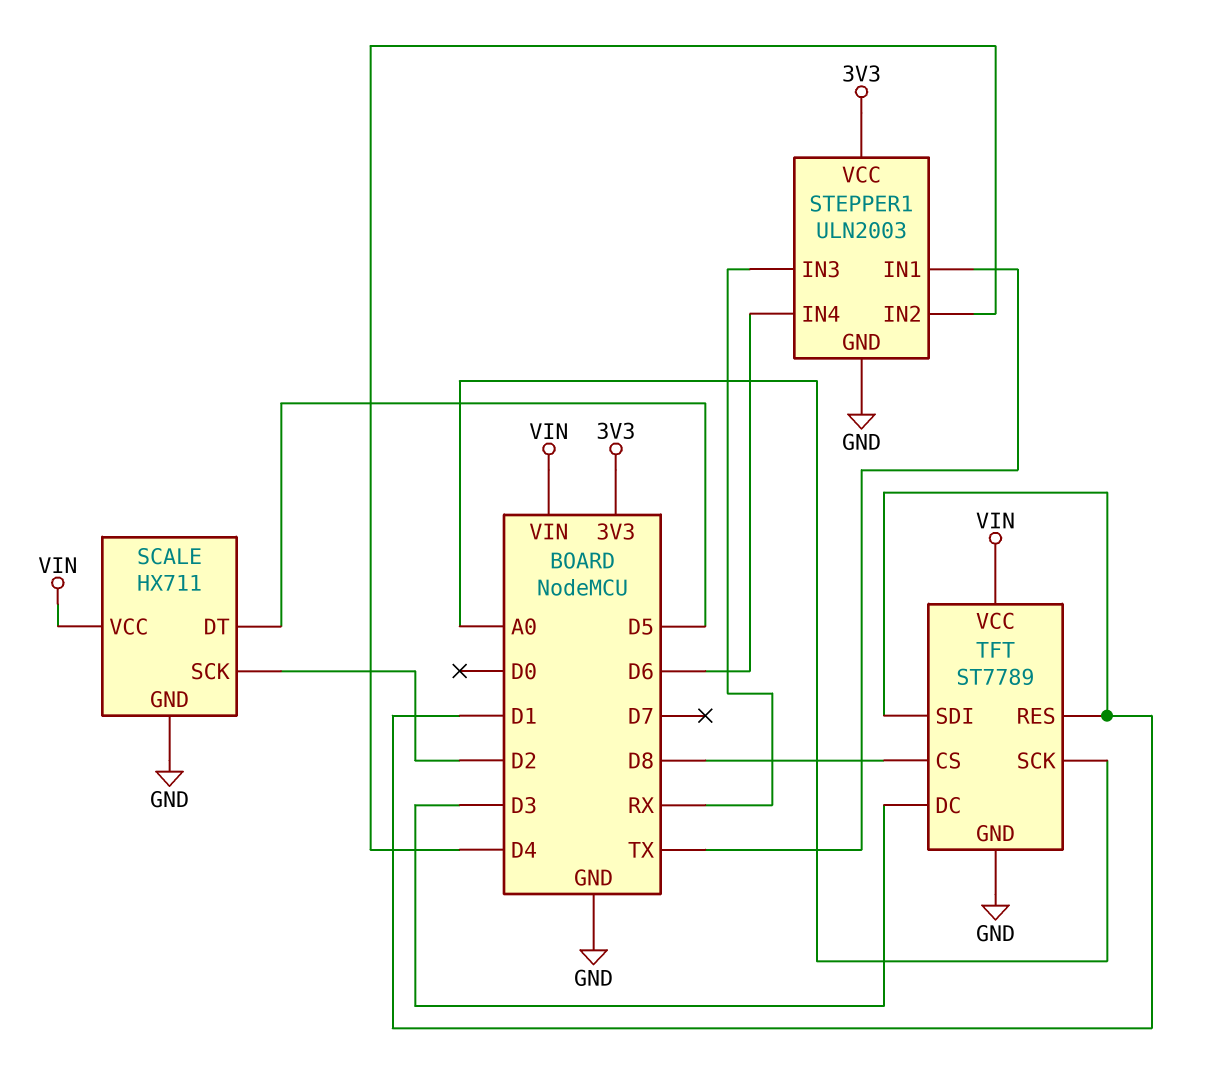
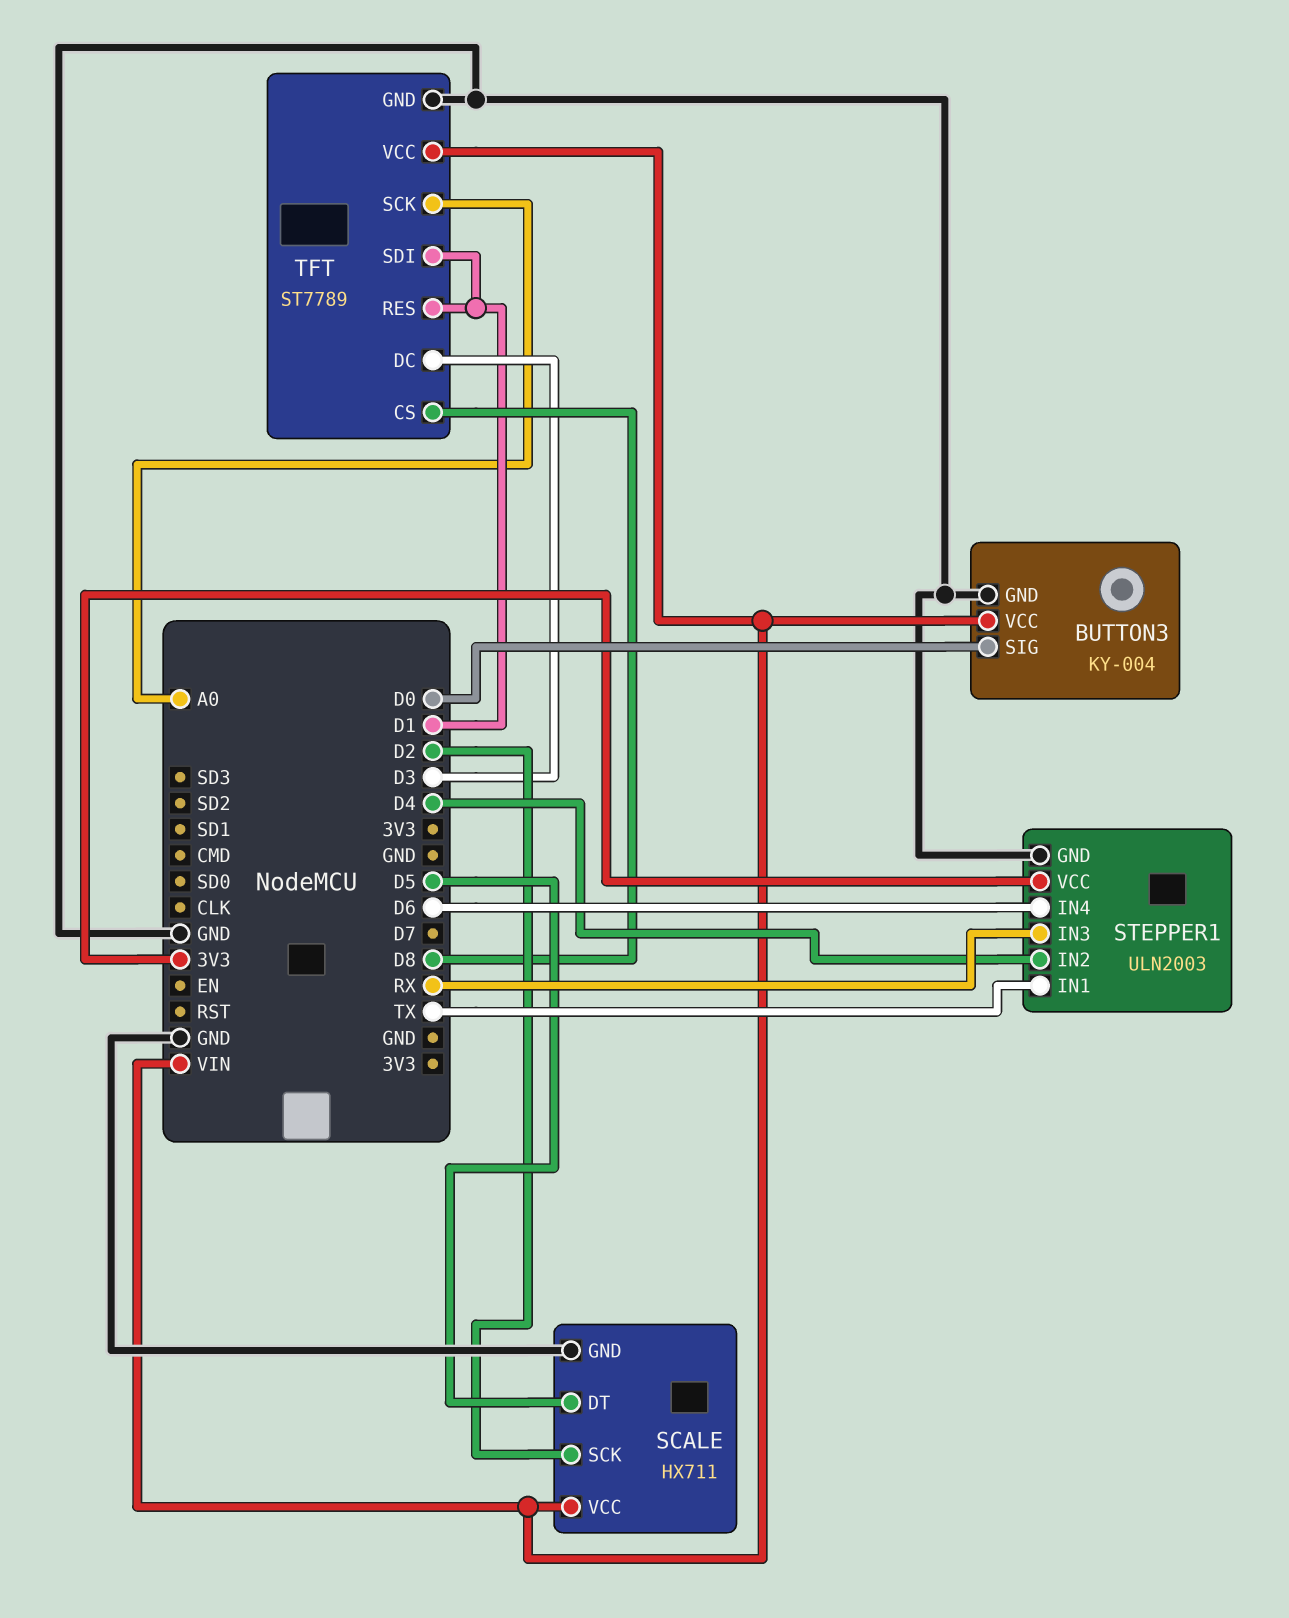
BUTTON3: none -> KY-004
BUTTON3 pin GND: none -> GND
BUTTON3 pin SIG: none -> D0
BUTTON3 pin VCC: none -> VIN

